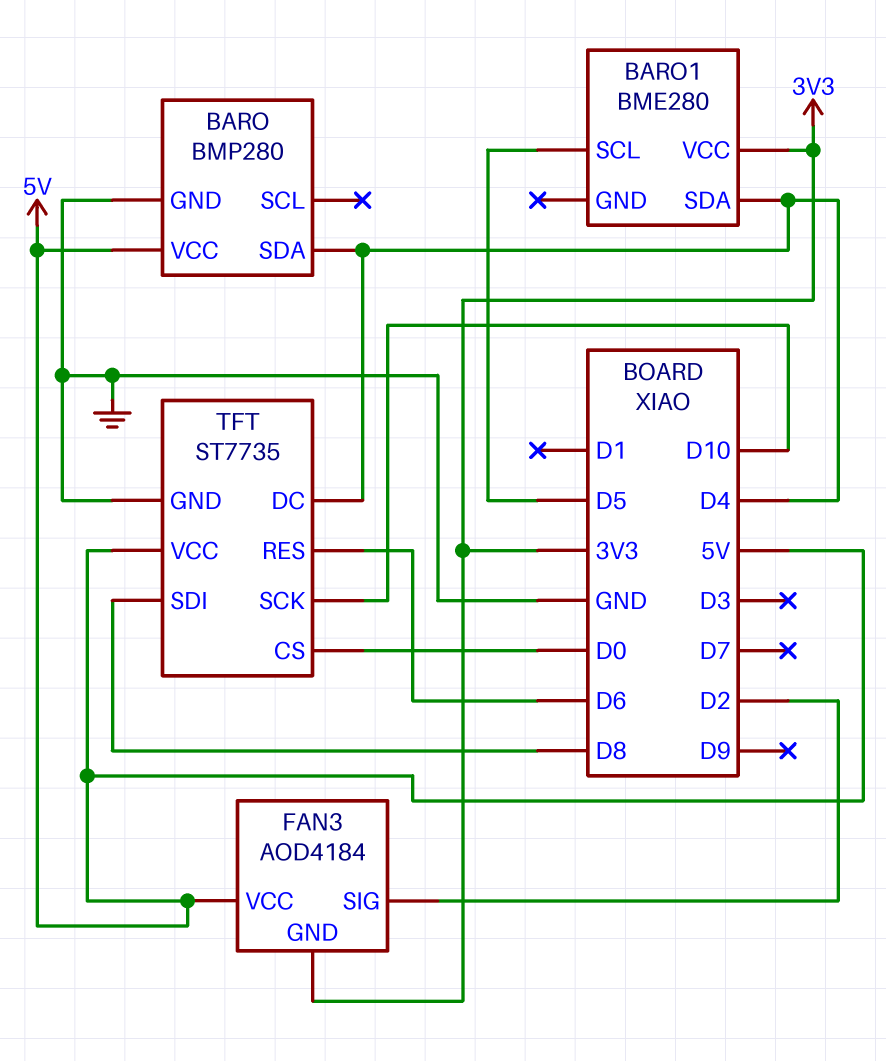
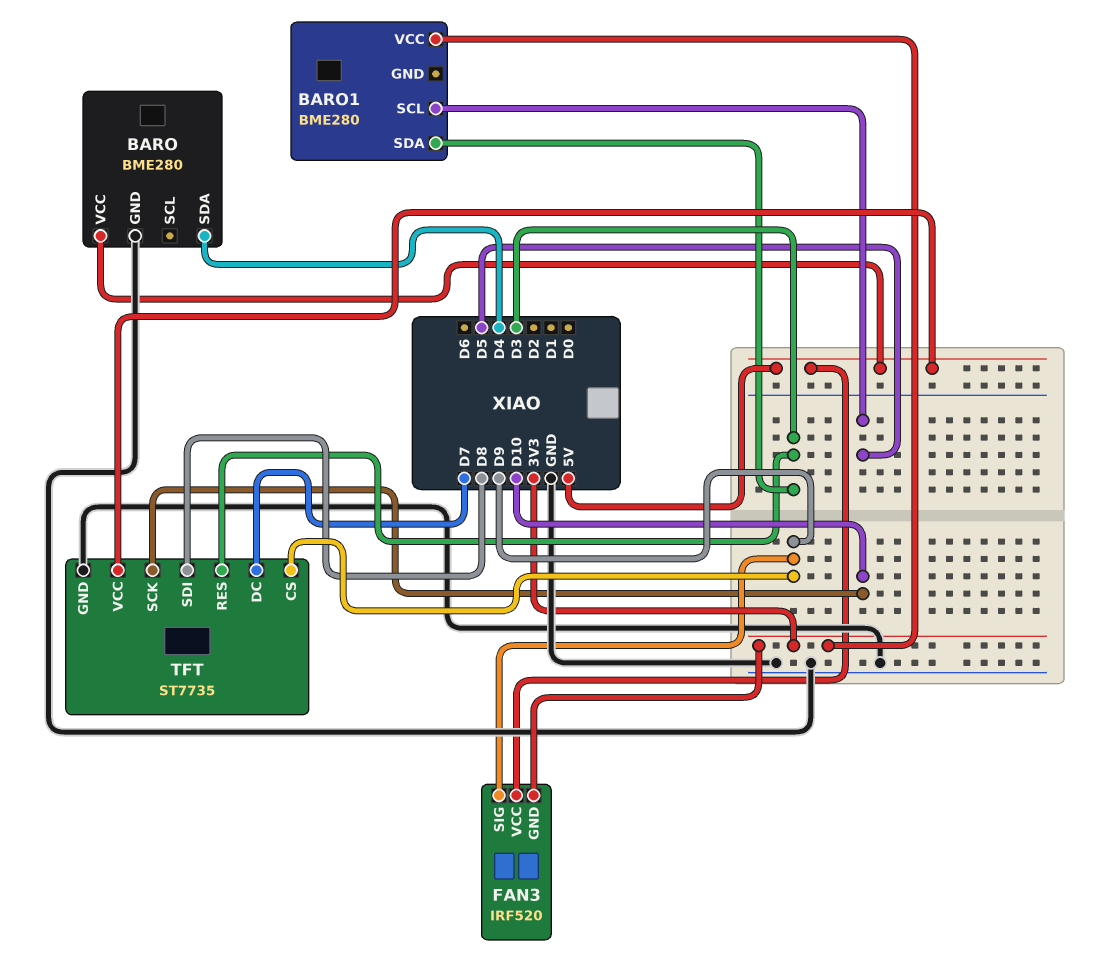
BARO: BMP280 -> BME280
BARO1 pin SDA: D4 -> D3
FAN3: AOD4184 -> IRF520
FAN3 pin SIG: D2 -> D9
TFT pin CS: D0 -> D9
TFT pin DC: D4 -> D7
TFT pin RES: D6 -> D3

